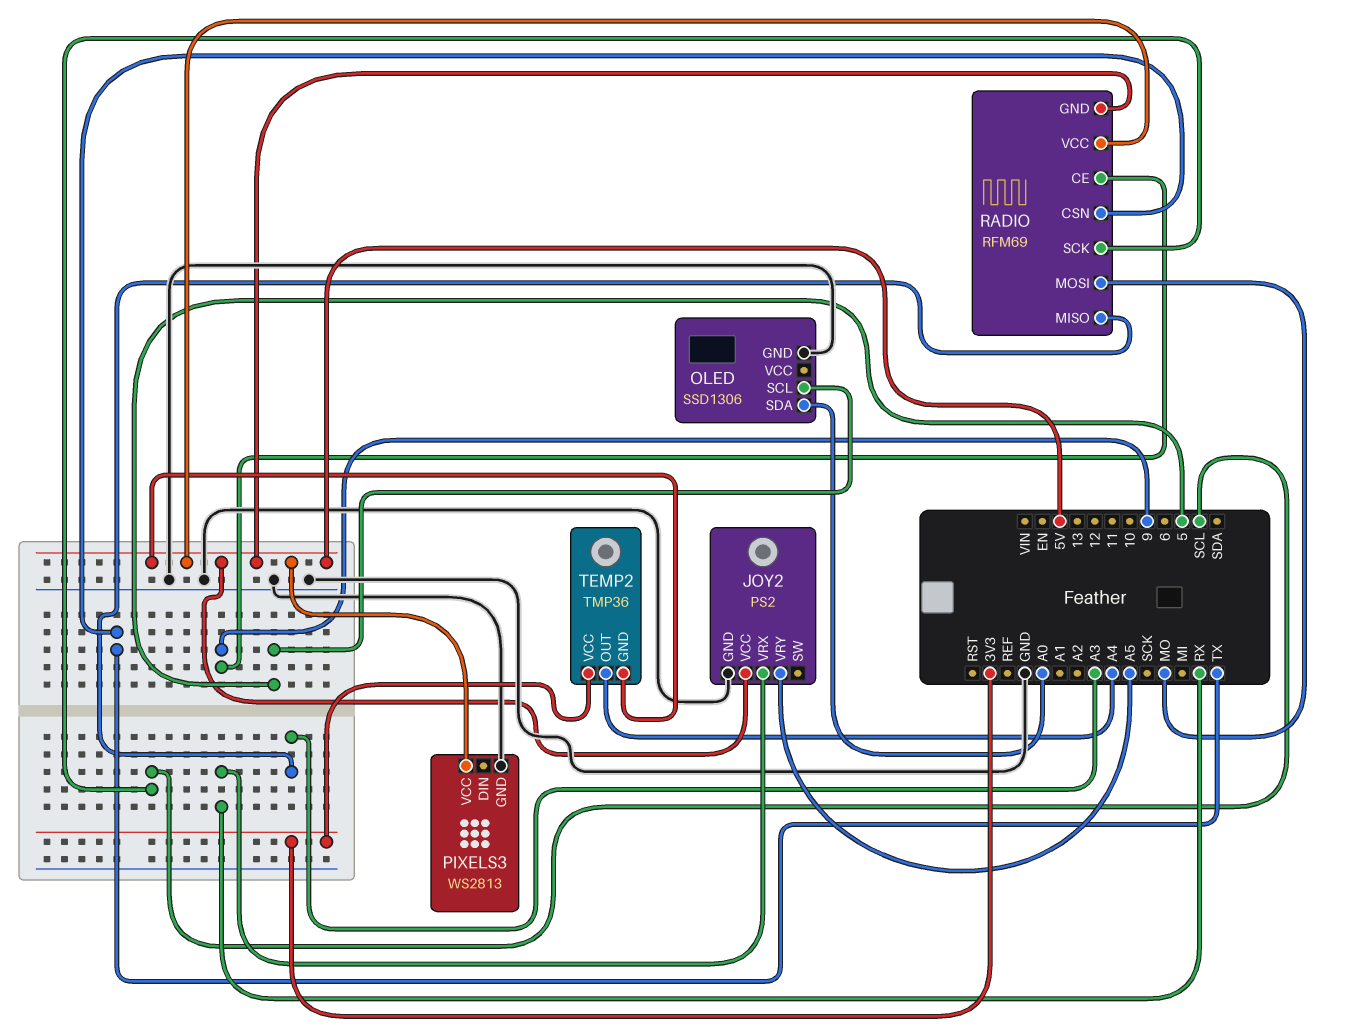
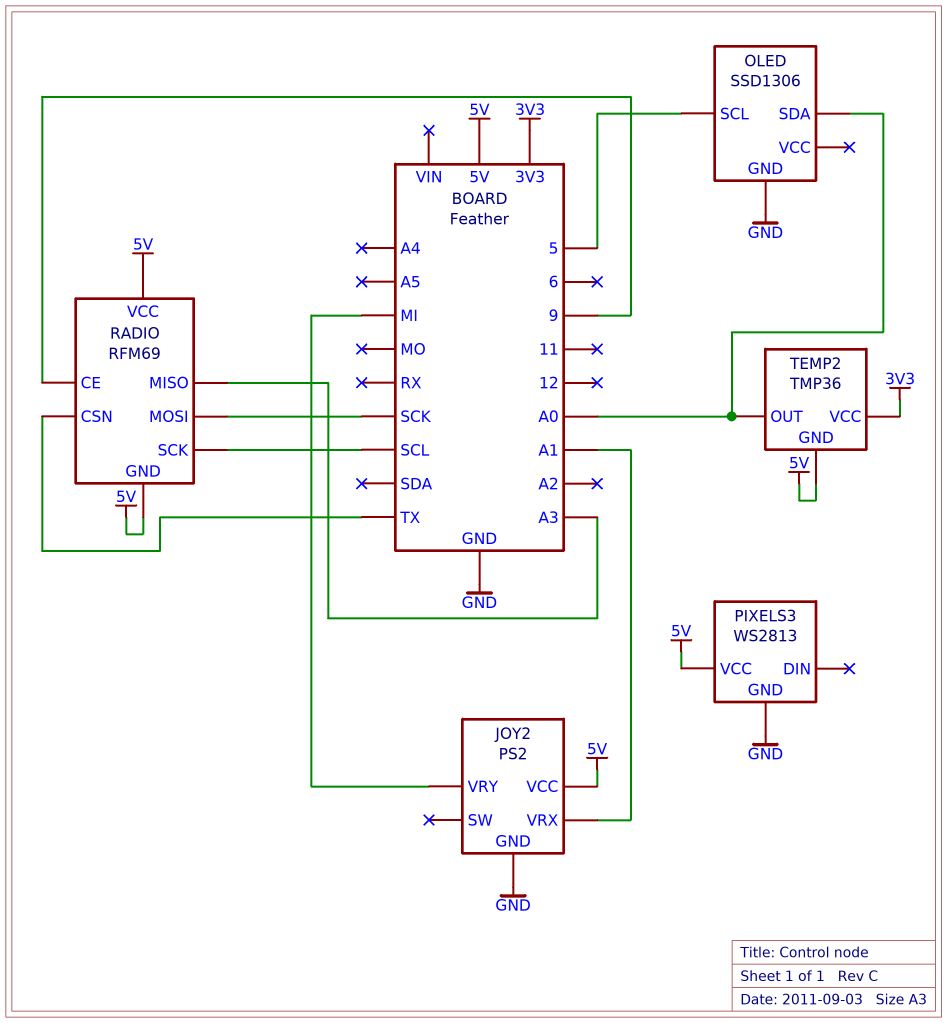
JOY2 pin VRX: RX -> A1
JOY2 pin VRY: A5 -> MI
RADIO pin MOSI: MO -> SCK
TEMP2 pin OUT: A4 -> A0

